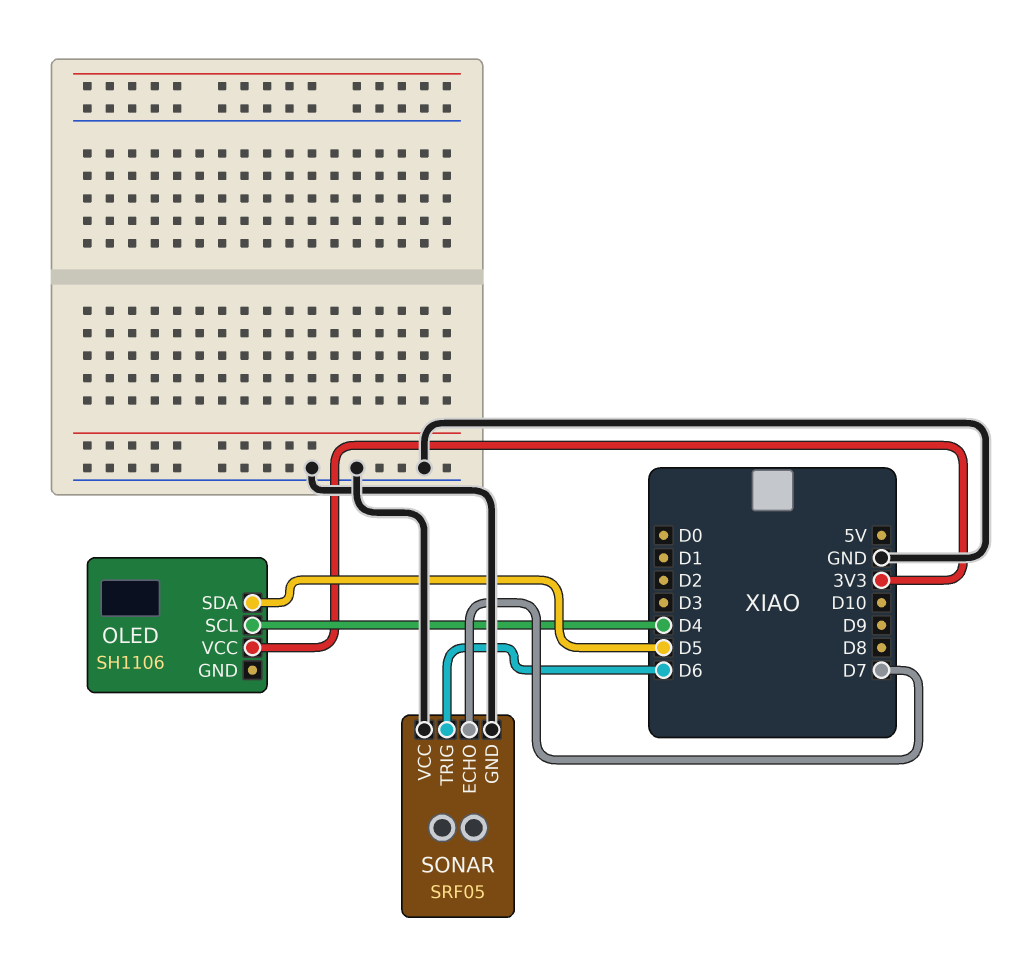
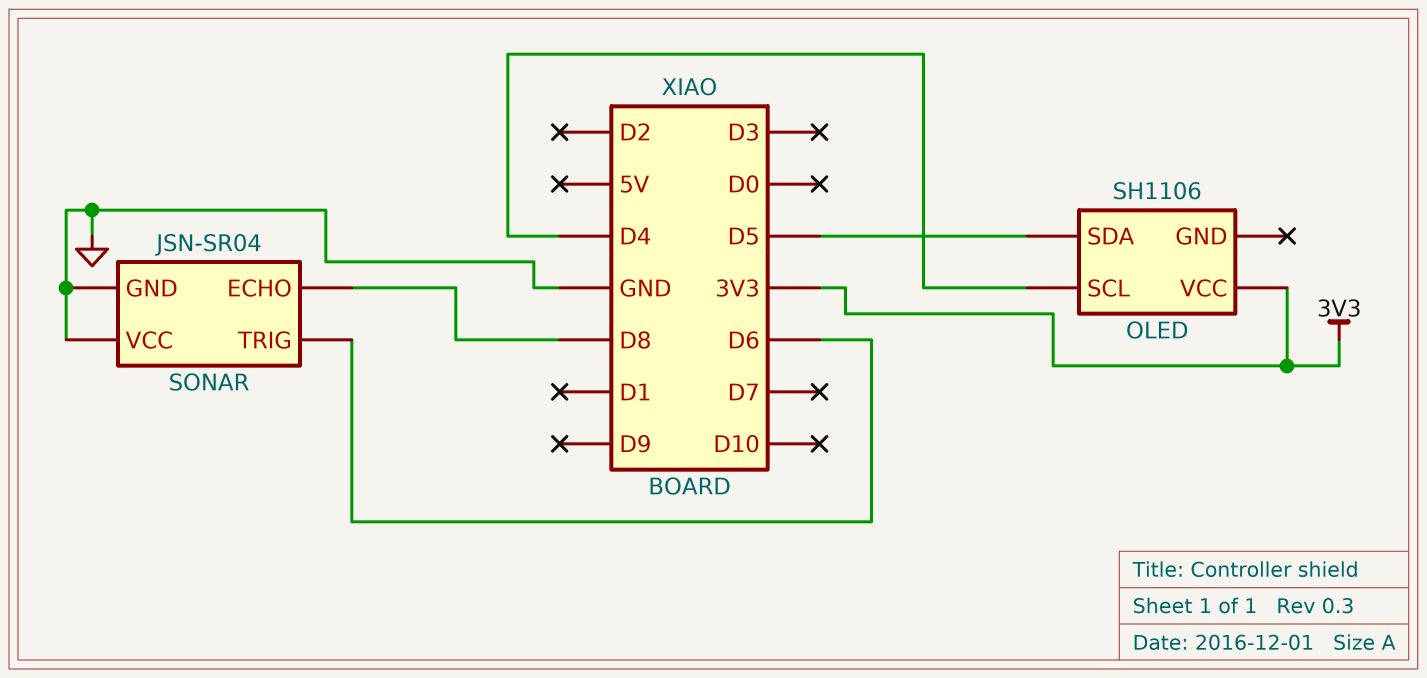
SONAR: SRF05 -> JSN-SR04
SONAR pin ECHO: D7 -> D8

